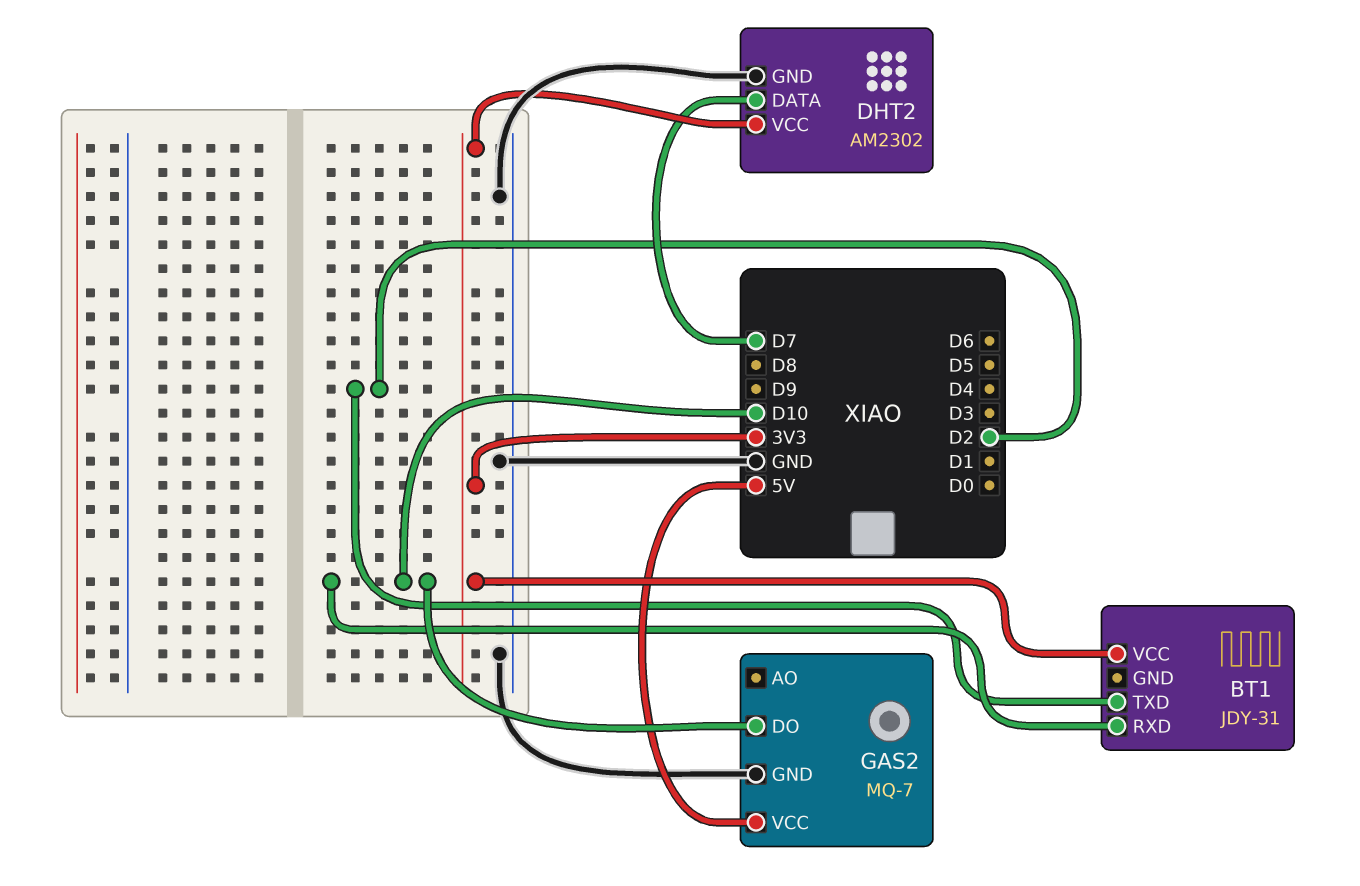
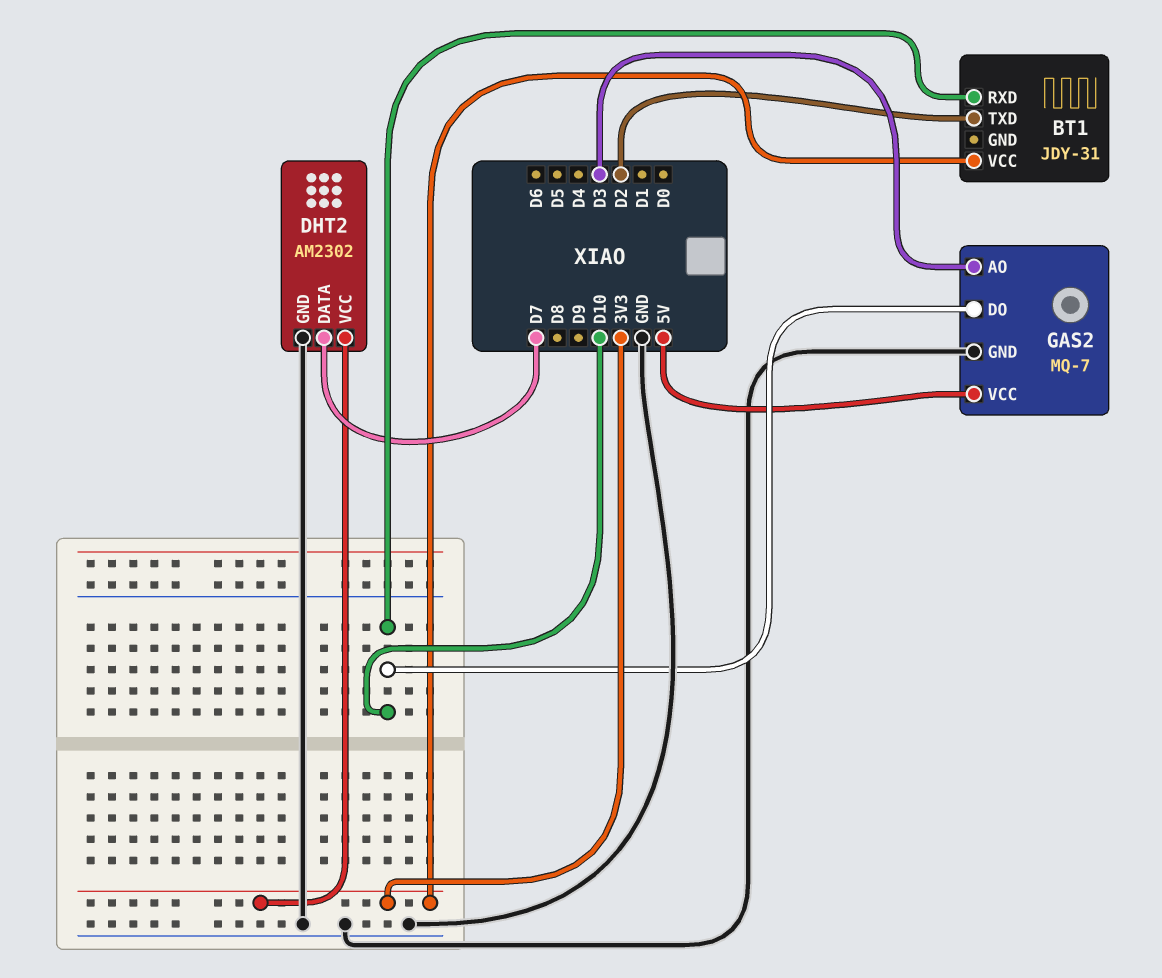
GAS2 pin AO: none -> D3

